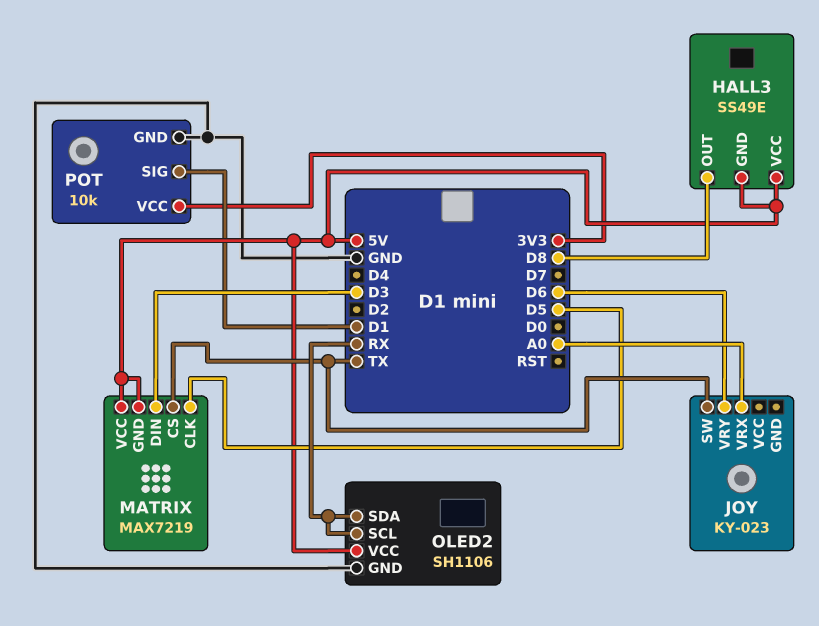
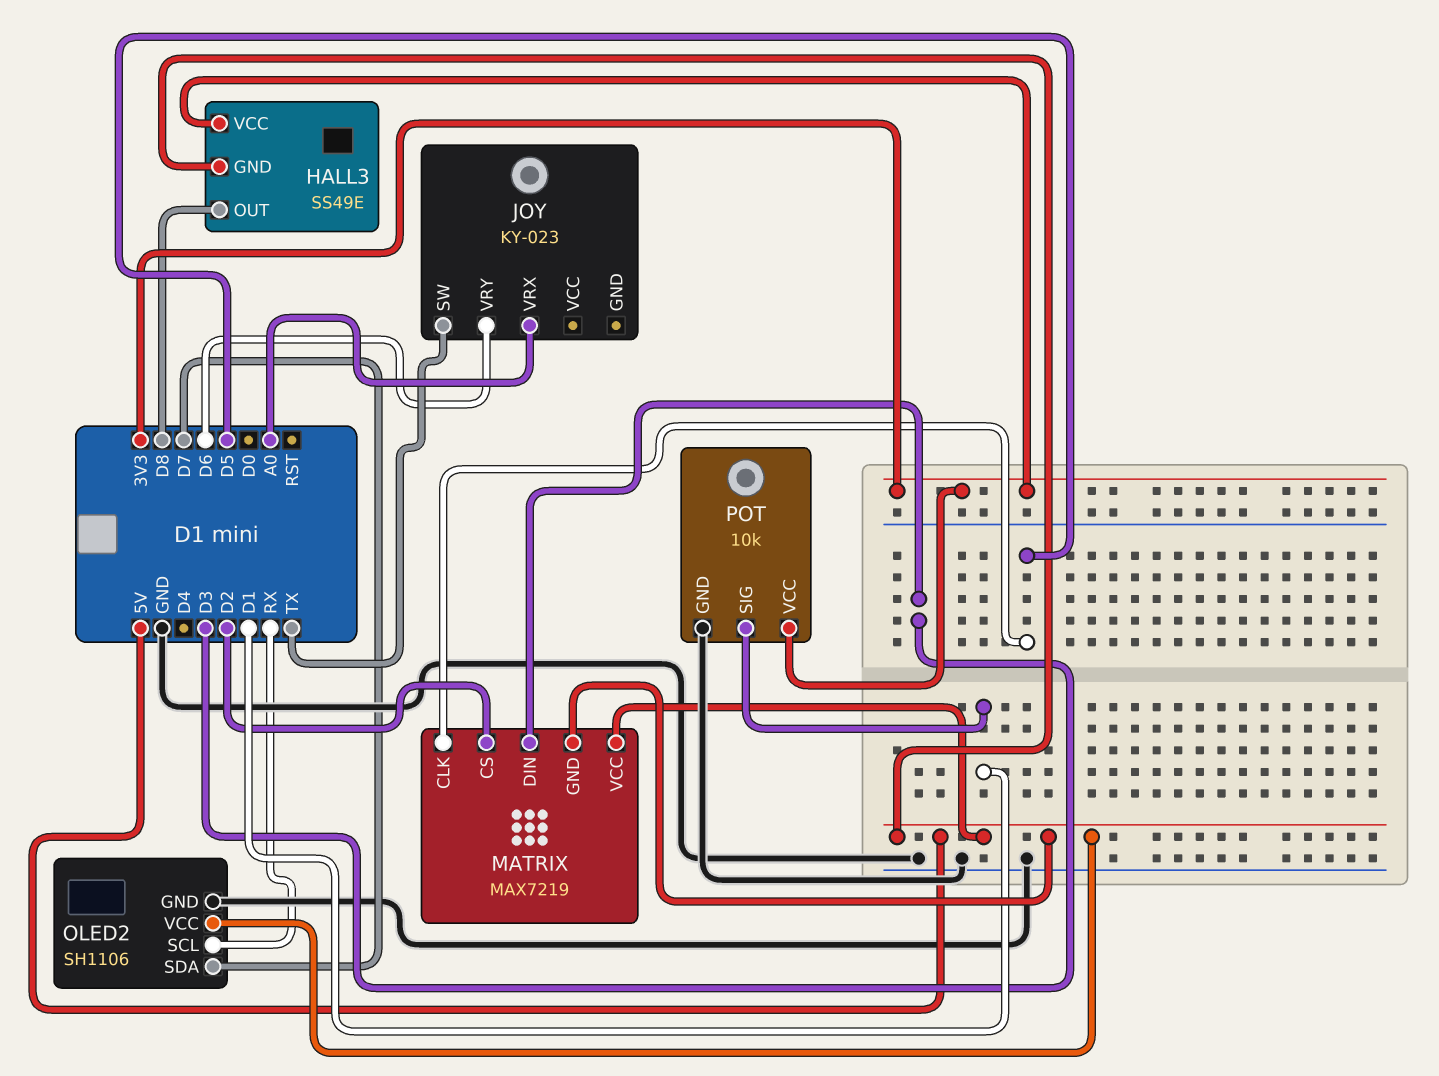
HALL3 pin VCC: 5V -> 3V3
MATRIX pin CS: TX -> D2
OLED2 pin SDA: RX -> D7

